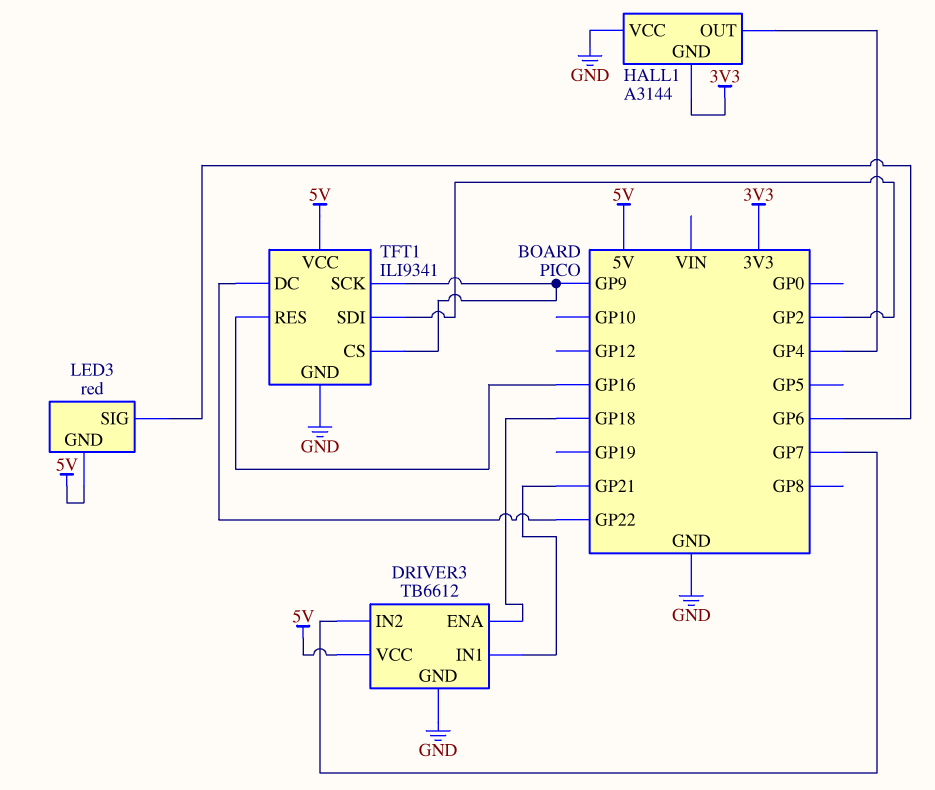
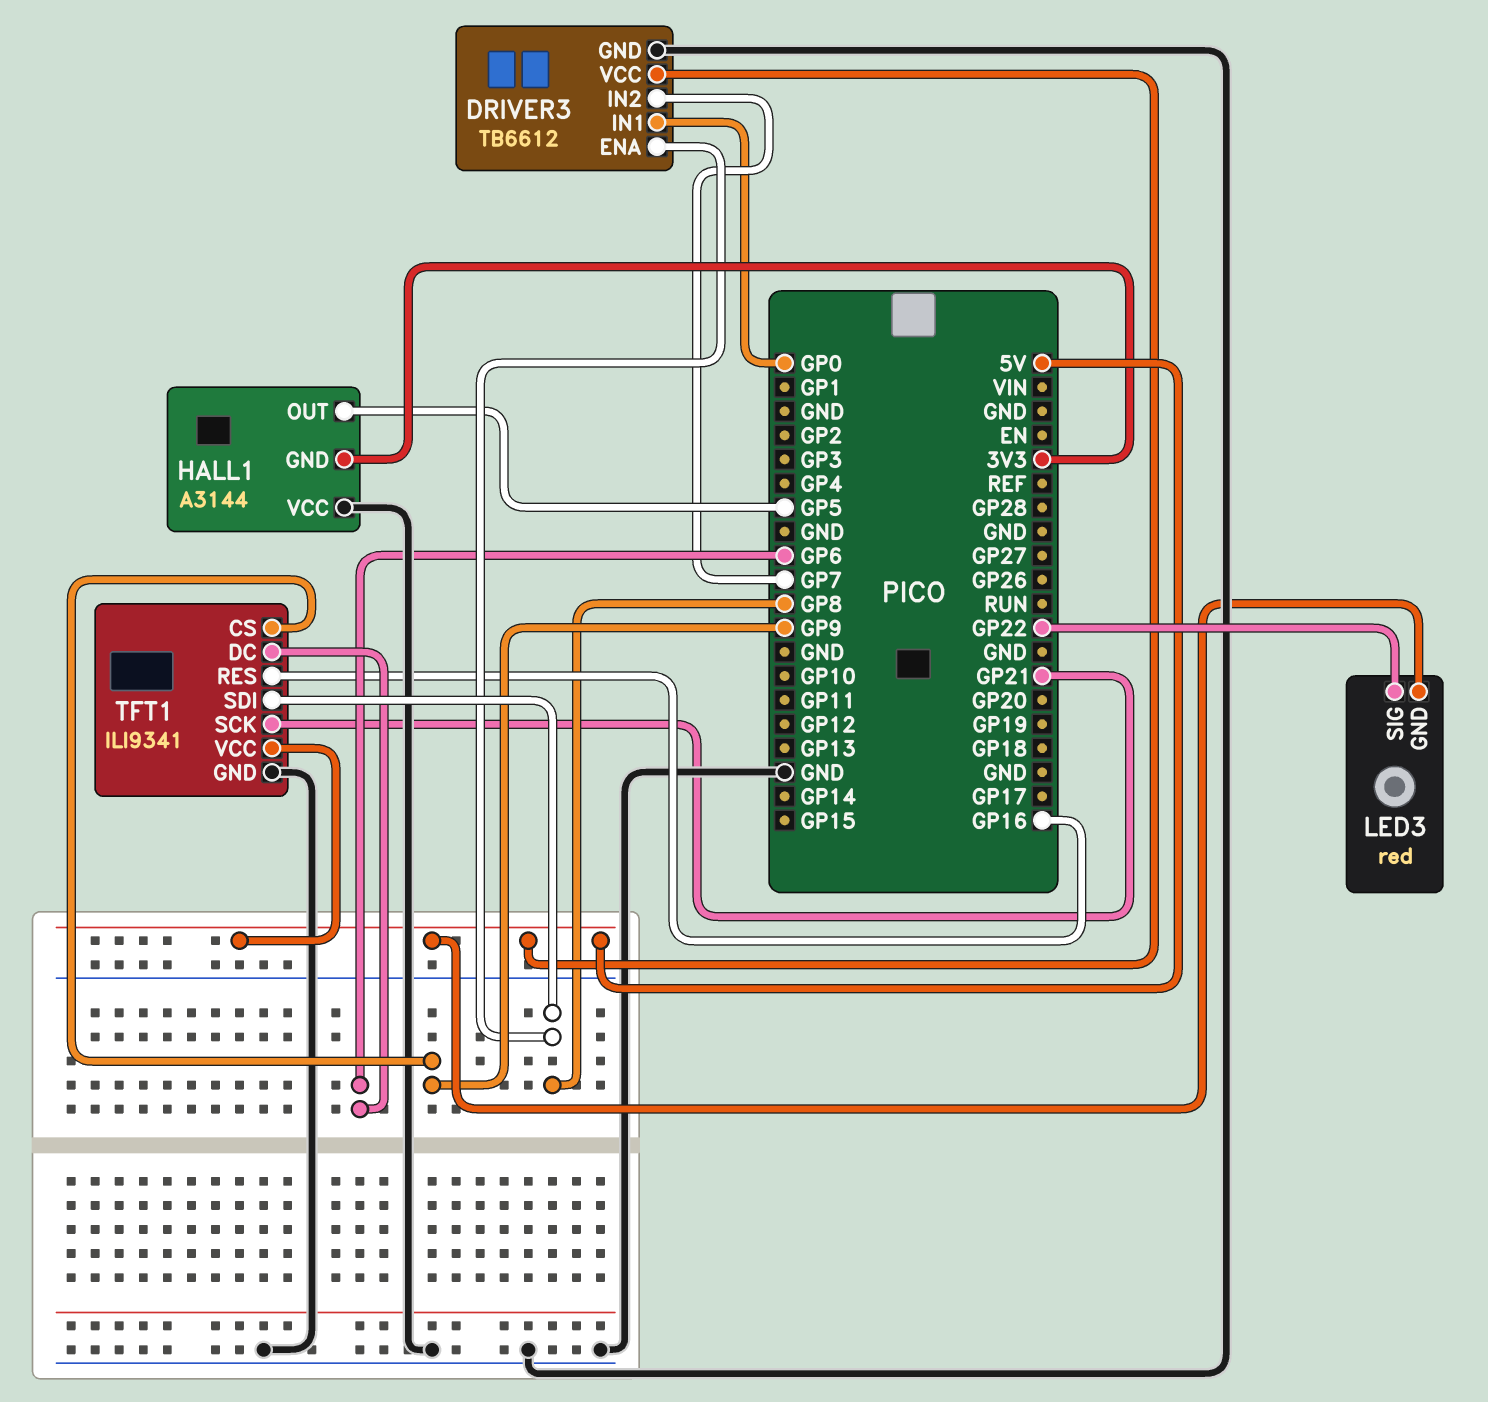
DRIVER3 pin ENA: GP18 -> GP8
DRIVER3 pin IN1: GP21 -> GP0
HALL1 pin OUT: GP4 -> GP5
LED3 pin SIG: GP6 -> GP22
TFT1 pin DC: GP22 -> GP6
TFT1 pin SCK: GP9 -> GP21
TFT1 pin SDI: GP2 -> GP8

